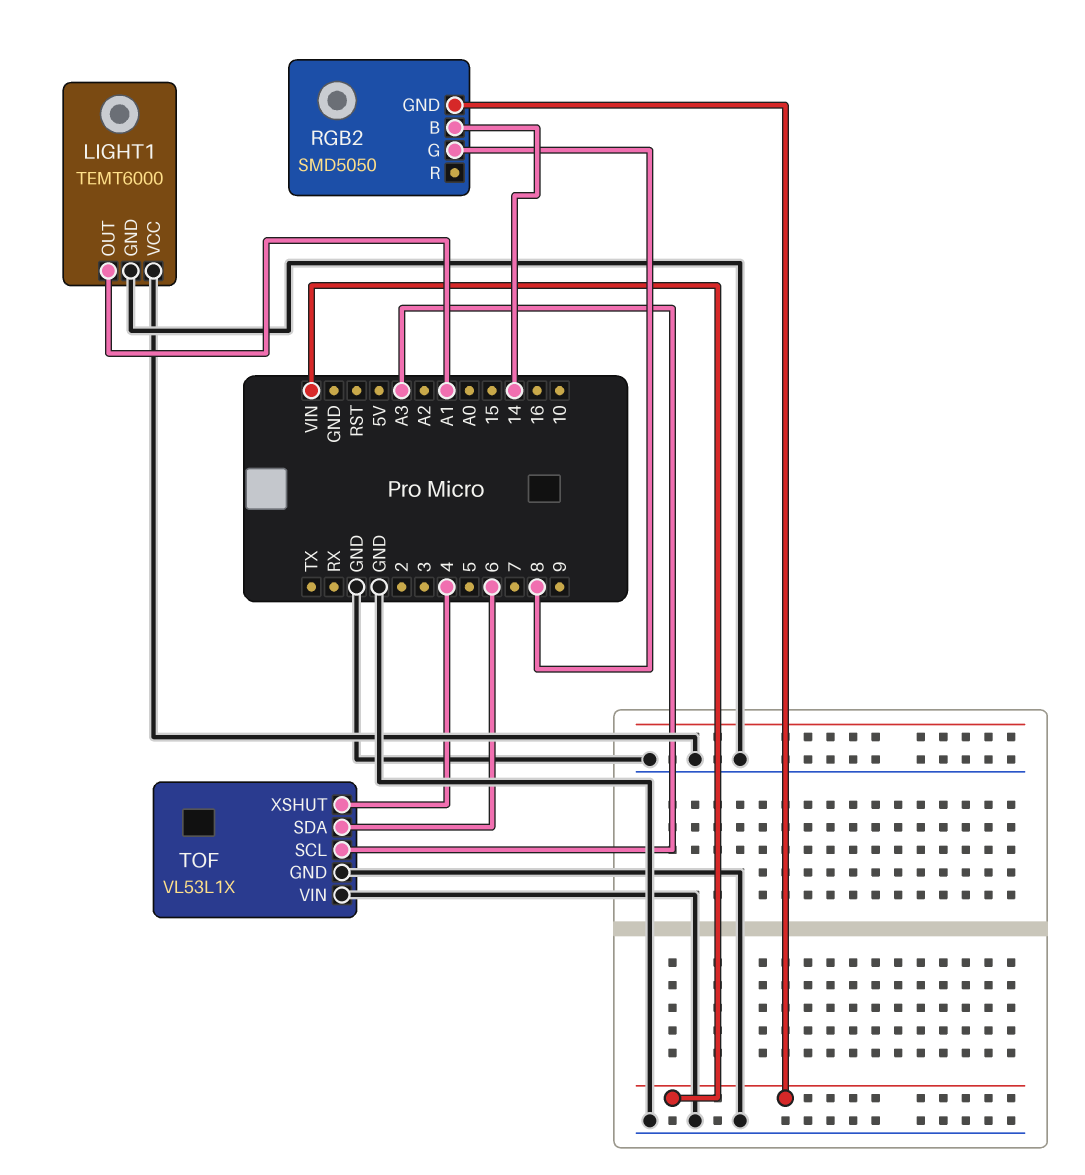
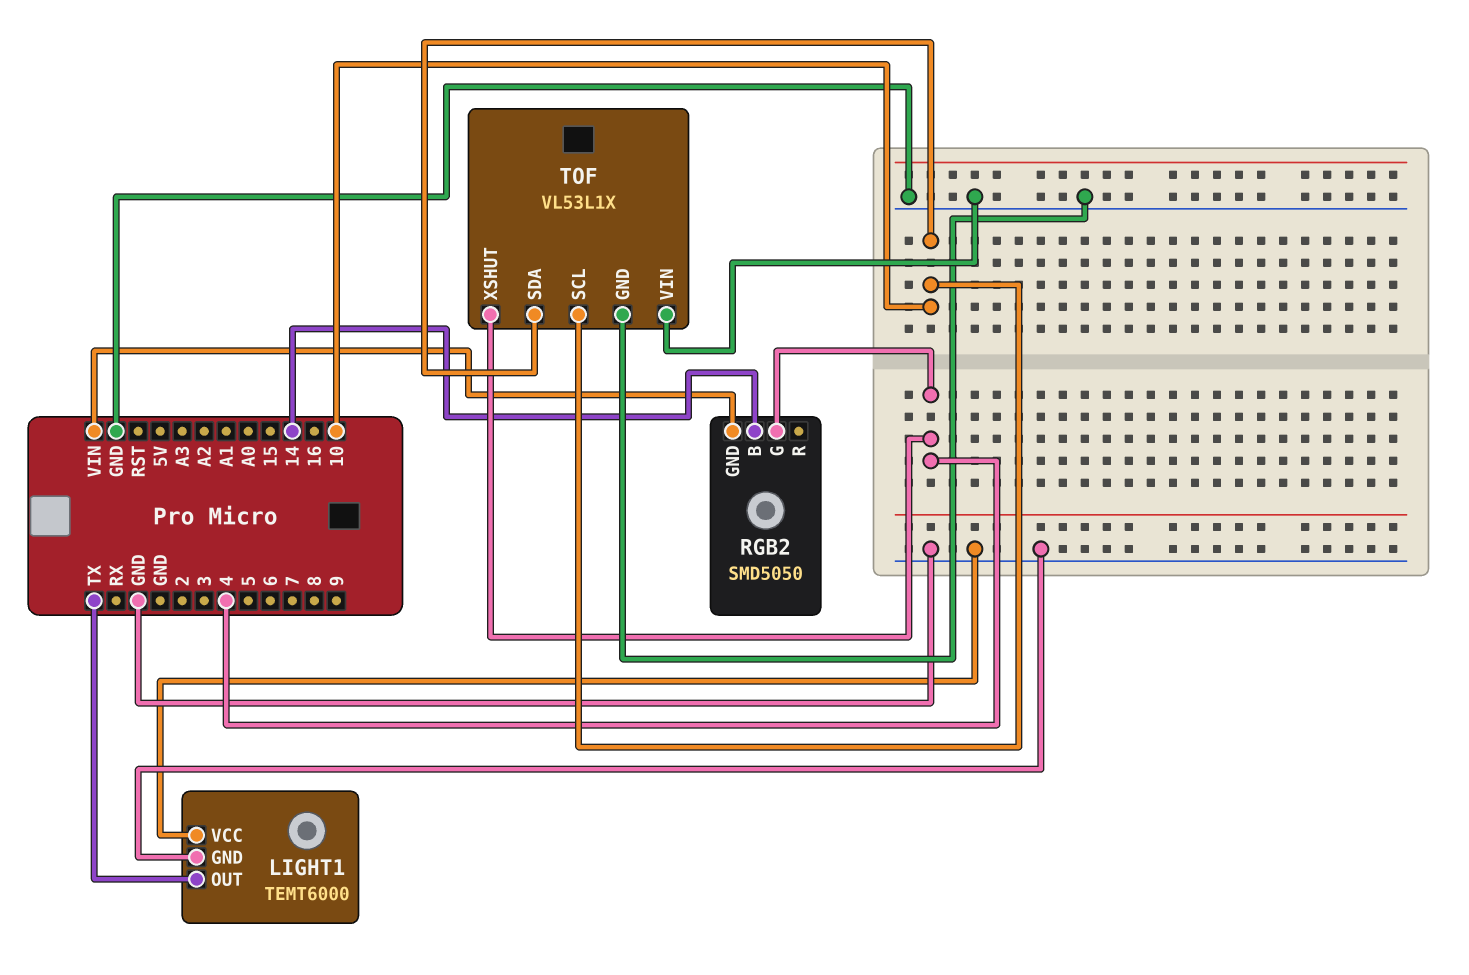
LIGHT1 pin OUT: A1 -> TX
RGB2 pin G: 8 -> 4
TOF pin SCL: A3 -> 10
TOF pin SDA: 6 -> 10

